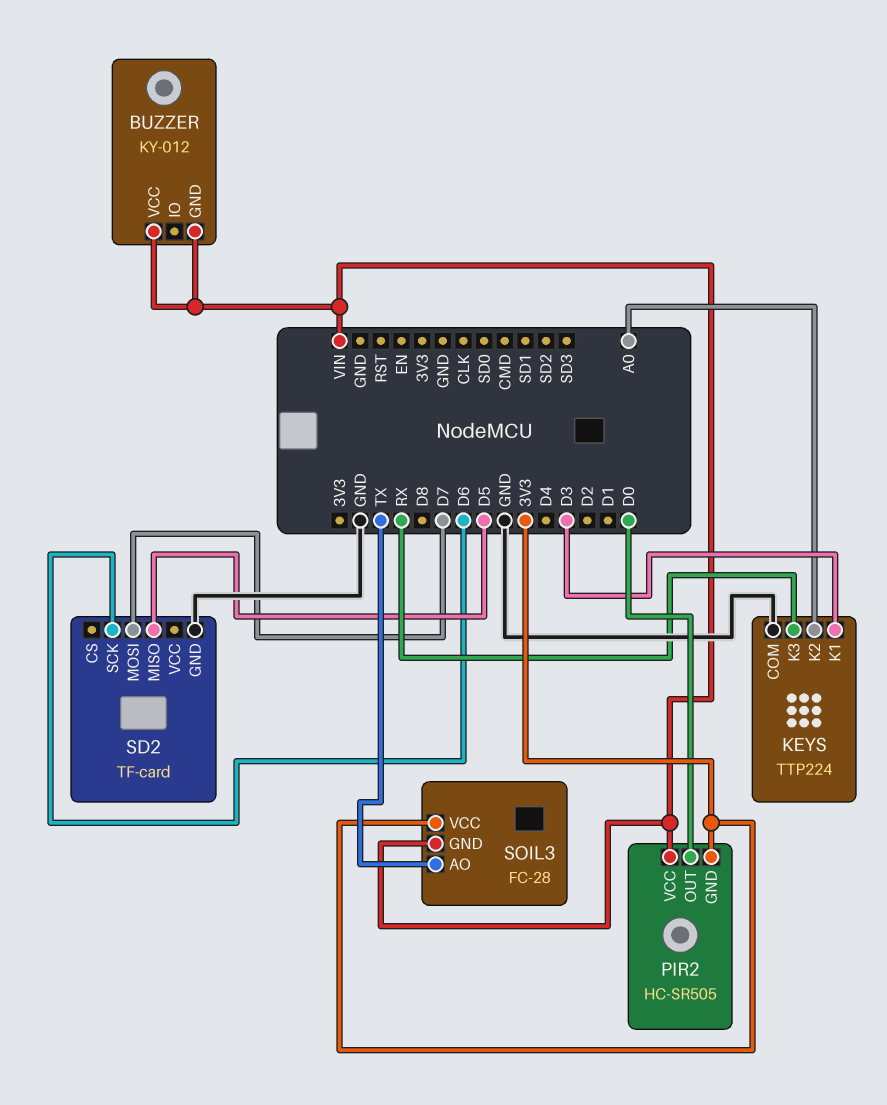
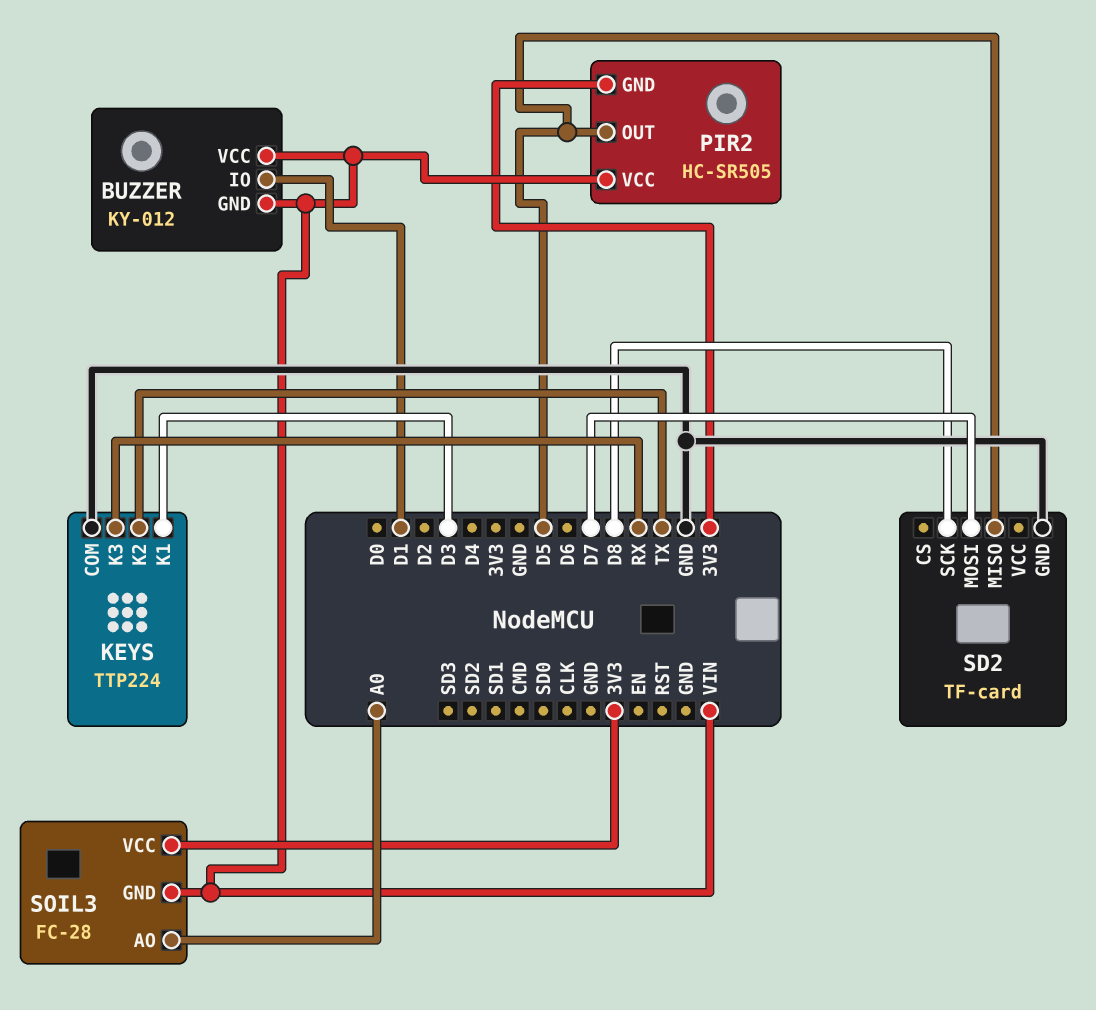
BUZZER pin IO: none -> D1
KEYS pin K2: A0 -> TX
PIR2 pin OUT: D0 -> D5
SD2 pin SCK: D6 -> D8
SOIL3 pin AO: TX -> A0

